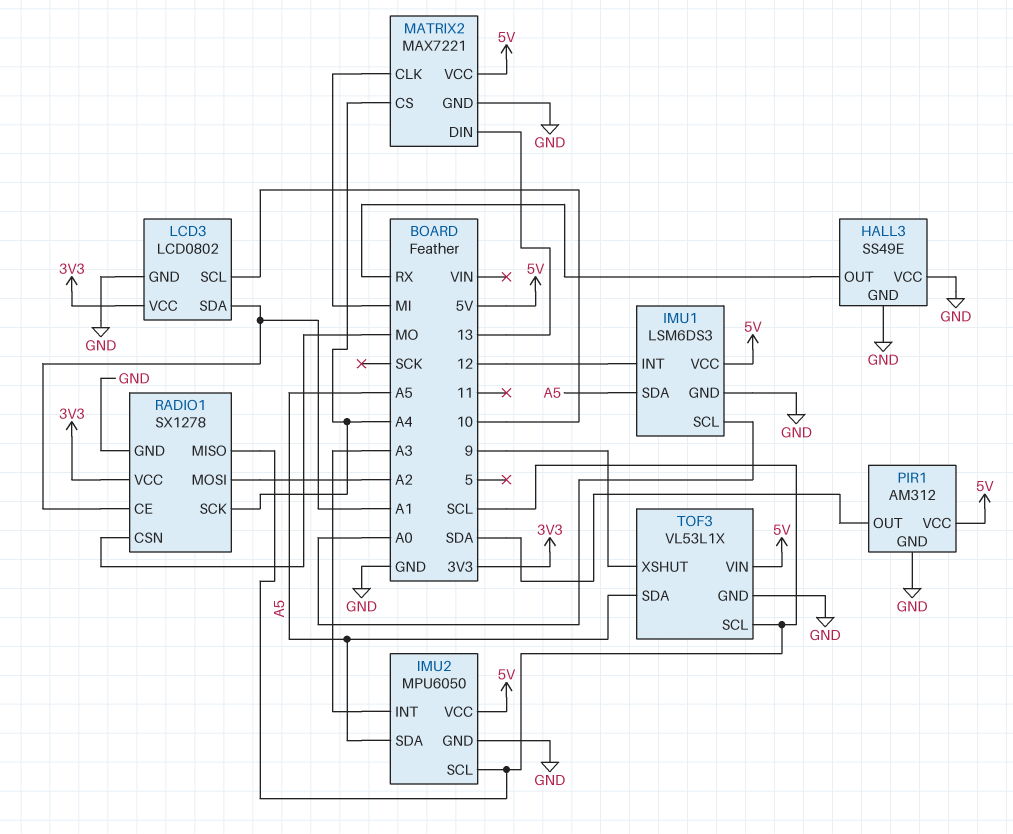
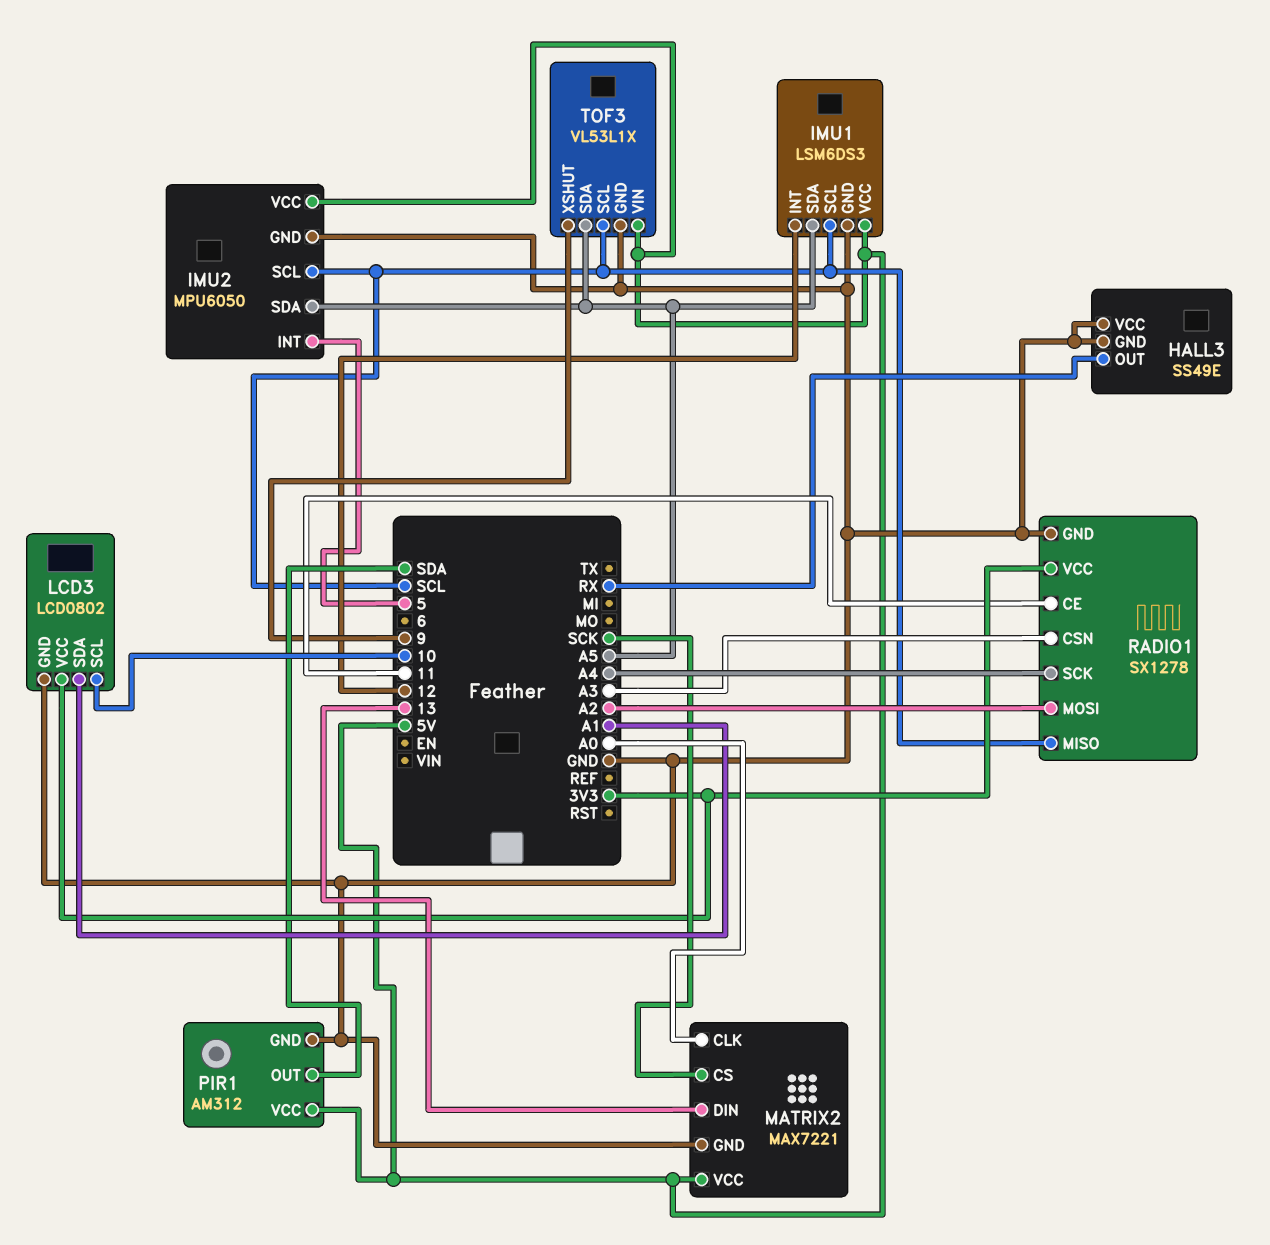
IMU1 pin SCL: A0 -> SCL
IMU2 pin INT: A3 -> 5
MATRIX2 pin CLK: MI -> A0
MATRIX2 pin CS: A4 -> SCK
RADIO1 pin CE: A1 -> 11
RADIO1 pin CSN: MO -> A3

